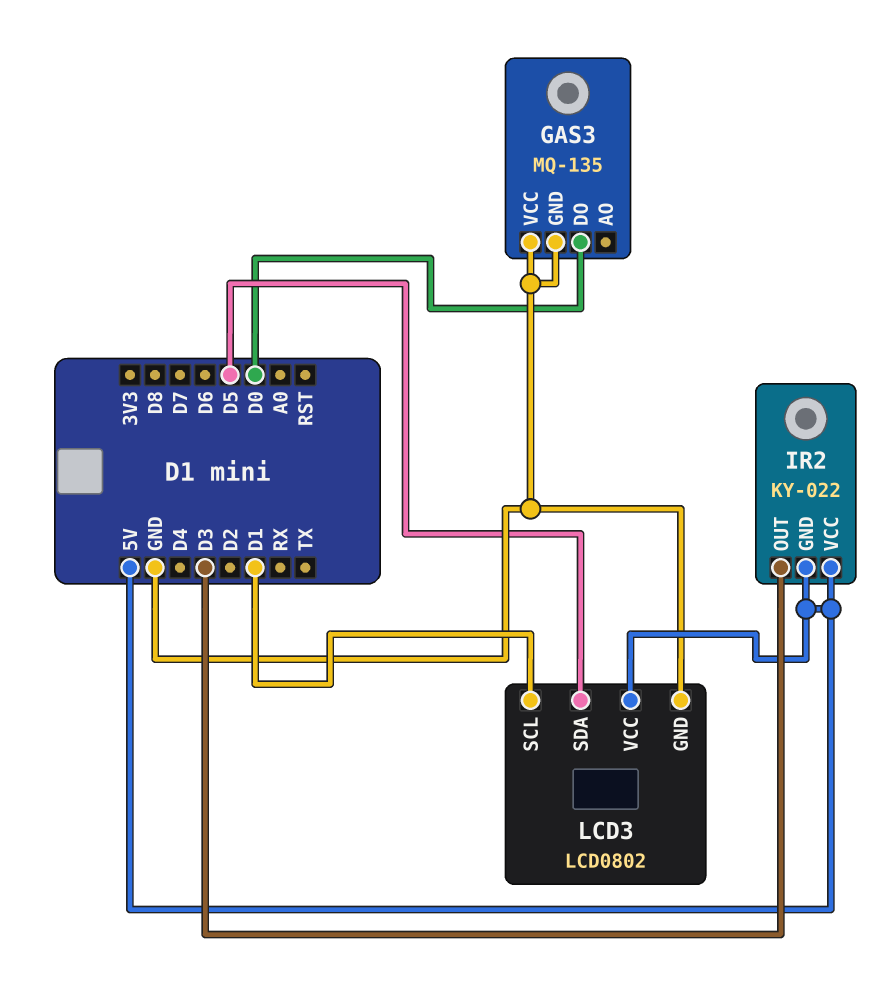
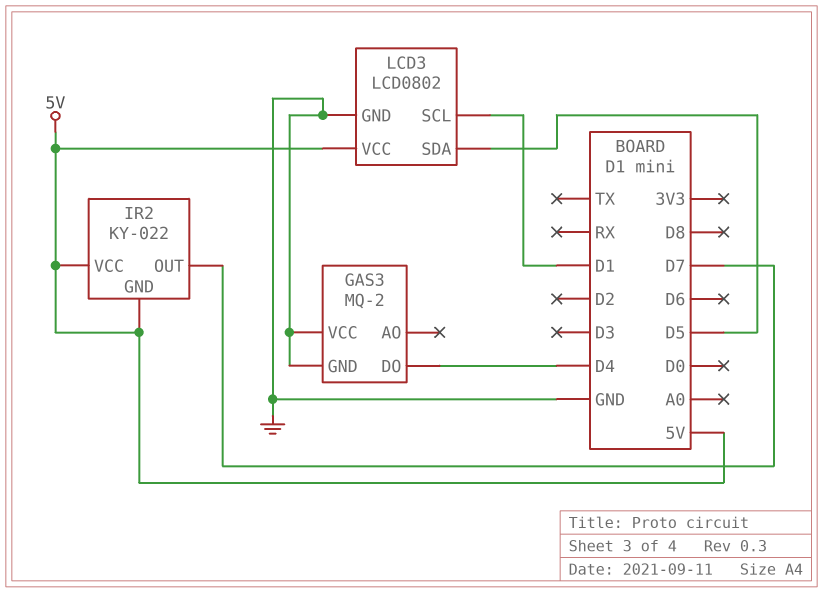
GAS3: MQ-135 -> MQ-2
GAS3 pin DO: D0 -> D4
IR2 pin OUT: D3 -> D7

